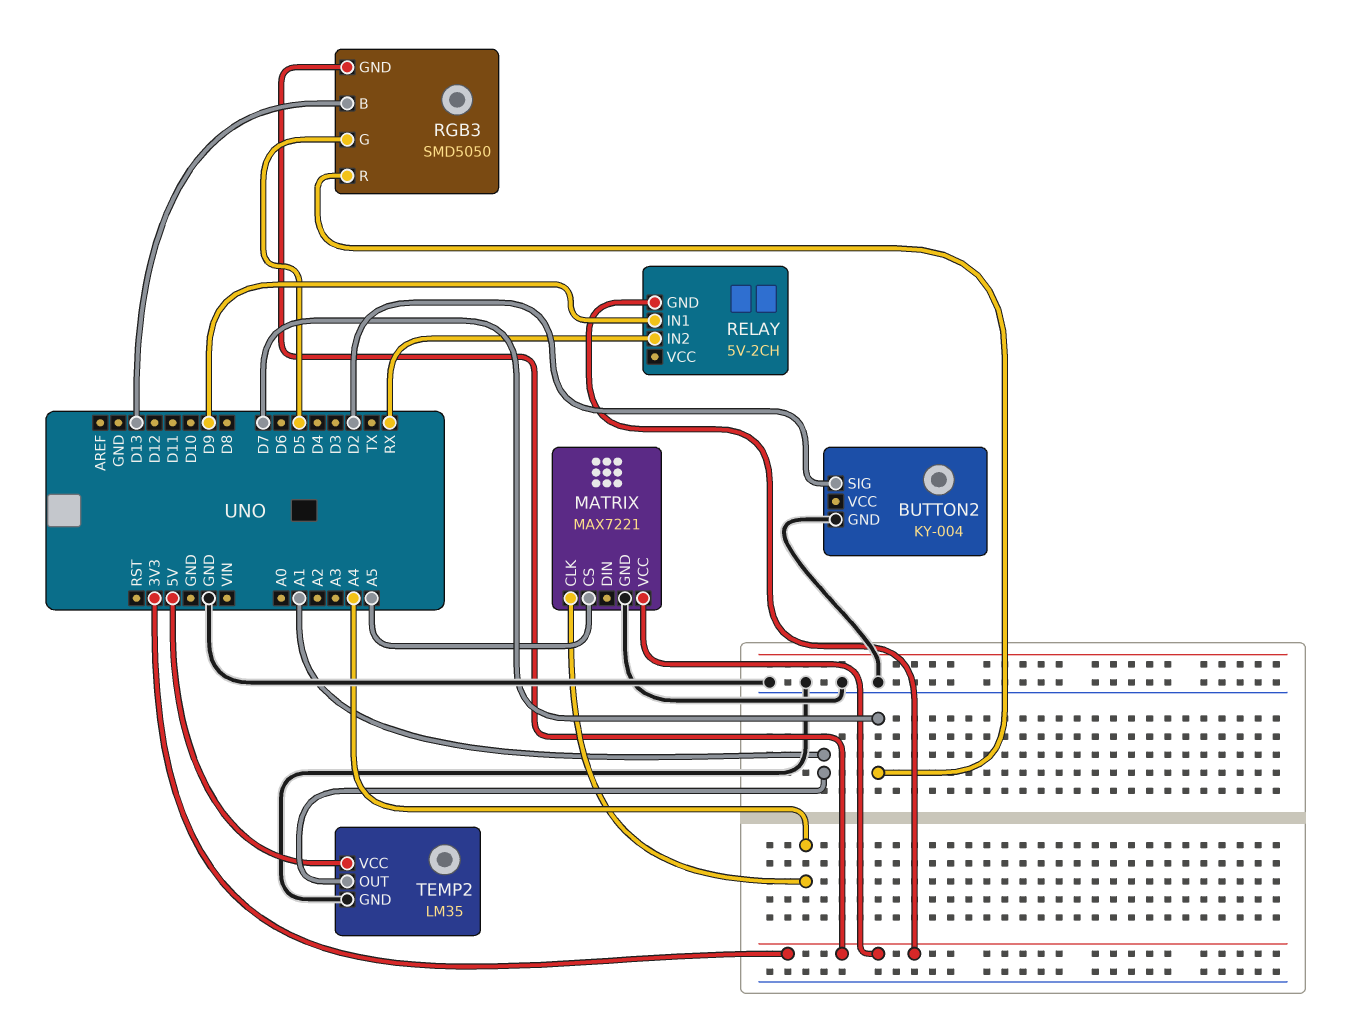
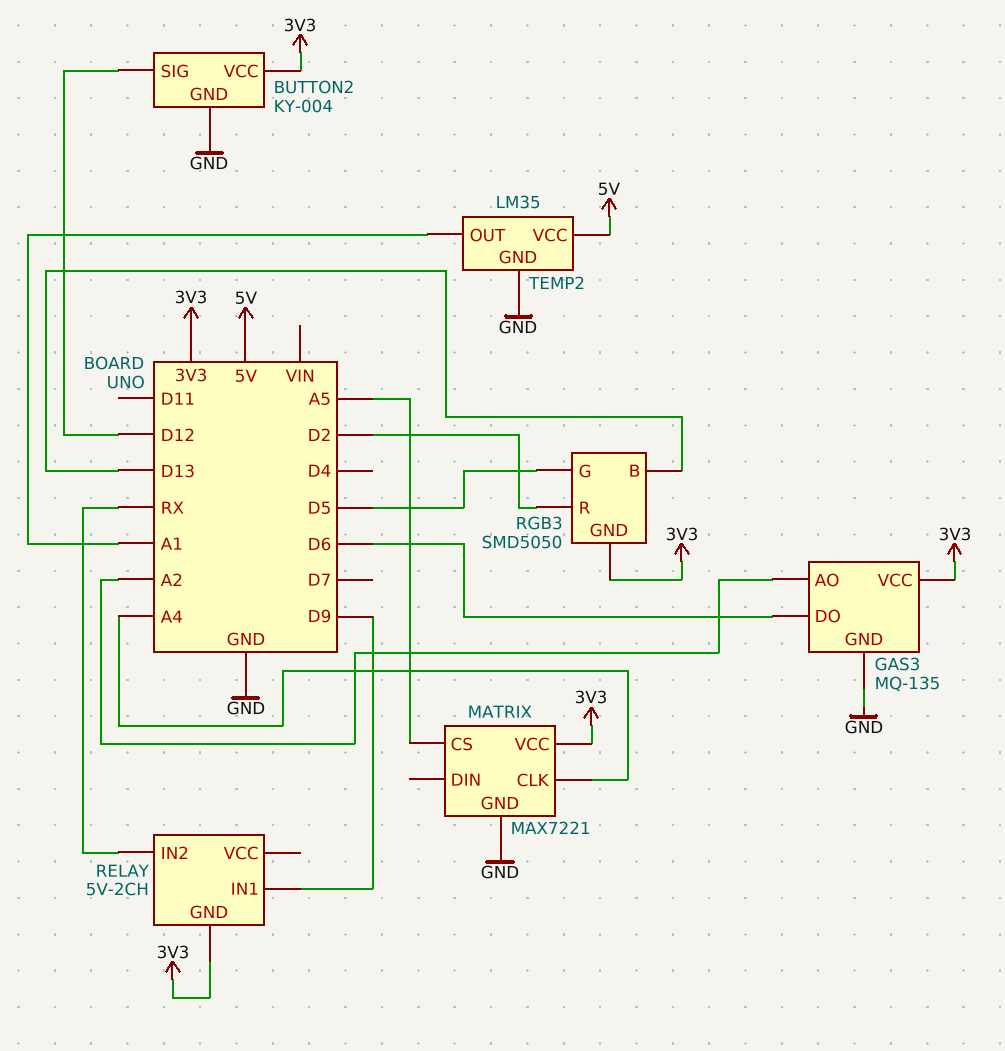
BUTTON2 pin SIG: D2 -> D12
BUTTON2 pin VCC: none -> 3V3
GAS3: none -> MQ-135
GAS3 pin AO: none -> A2
GAS3 pin DO: none -> D6
GAS3 pin GND: none -> GND
GAS3 pin VCC: none -> 3V3
RGB3 pin R: D7 -> D2

